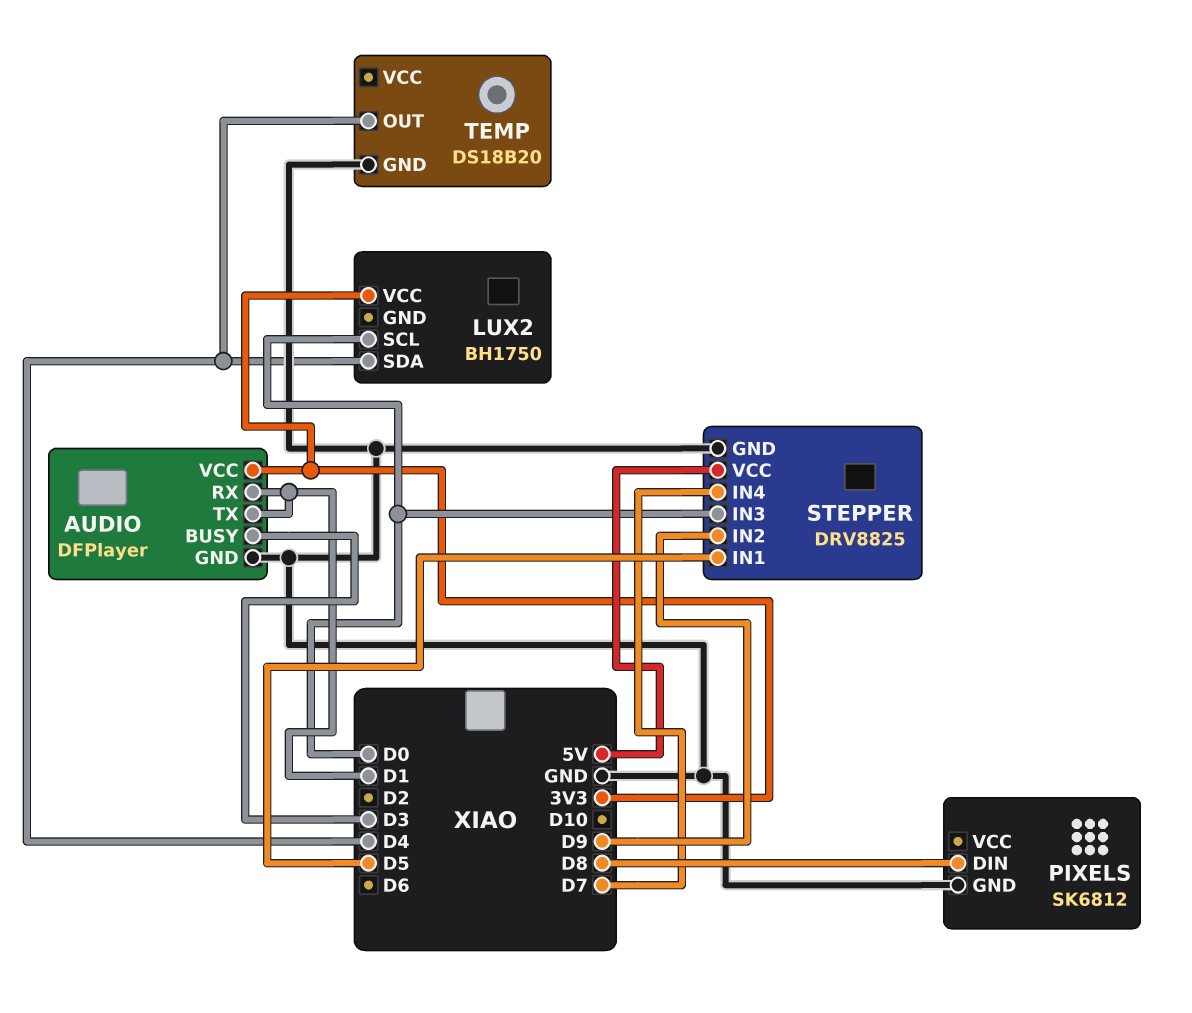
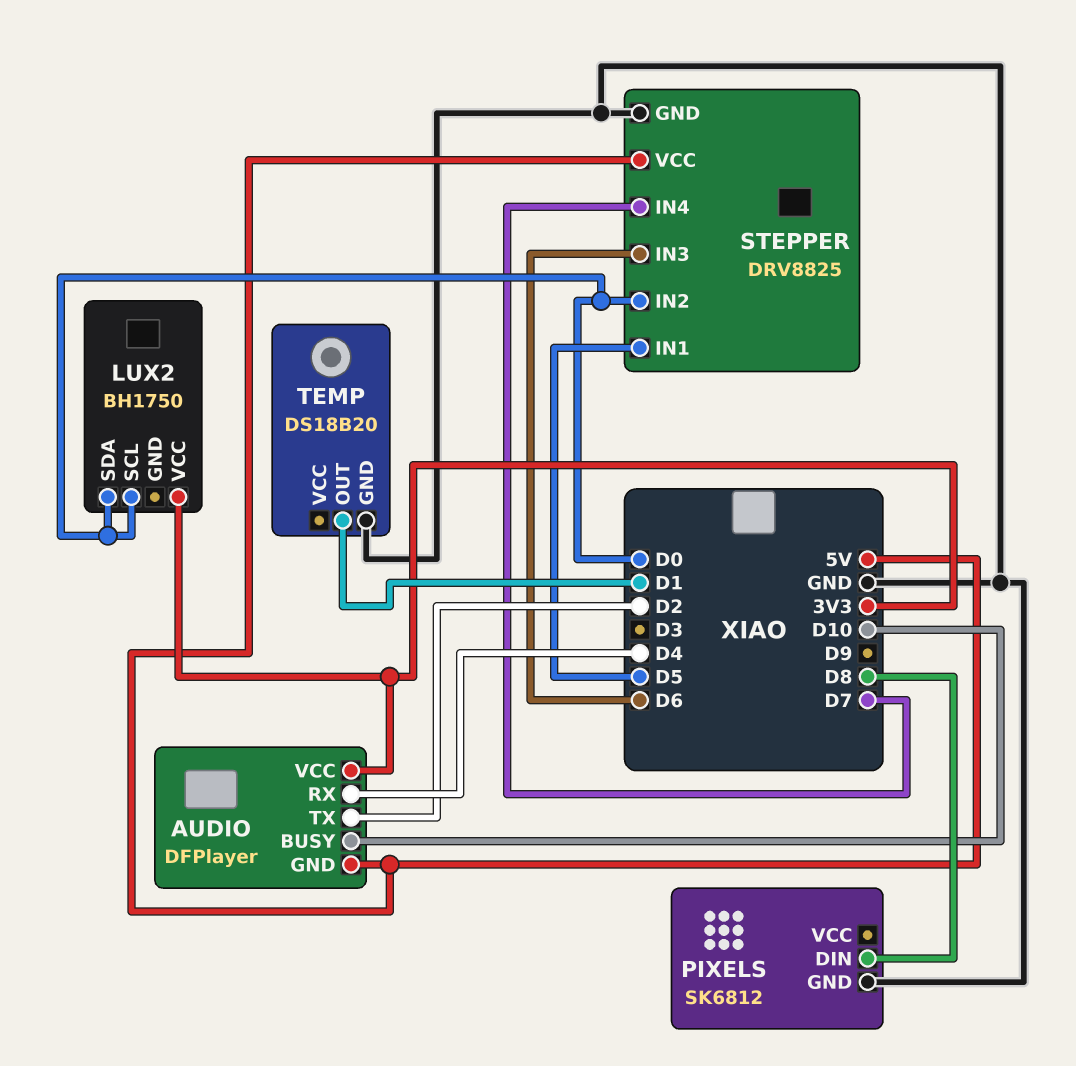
AUDIO pin BUSY: D3 -> D10
AUDIO pin GND: GND -> 5V
AUDIO pin RX: D1 -> D4
AUDIO pin TX: D1 -> D2
LUX2 pin SDA: D4 -> D0
STEPPER pin IN2: D9 -> D0
STEPPER pin IN3: D0 -> D6
TEMP pin OUT: D4 -> D1

